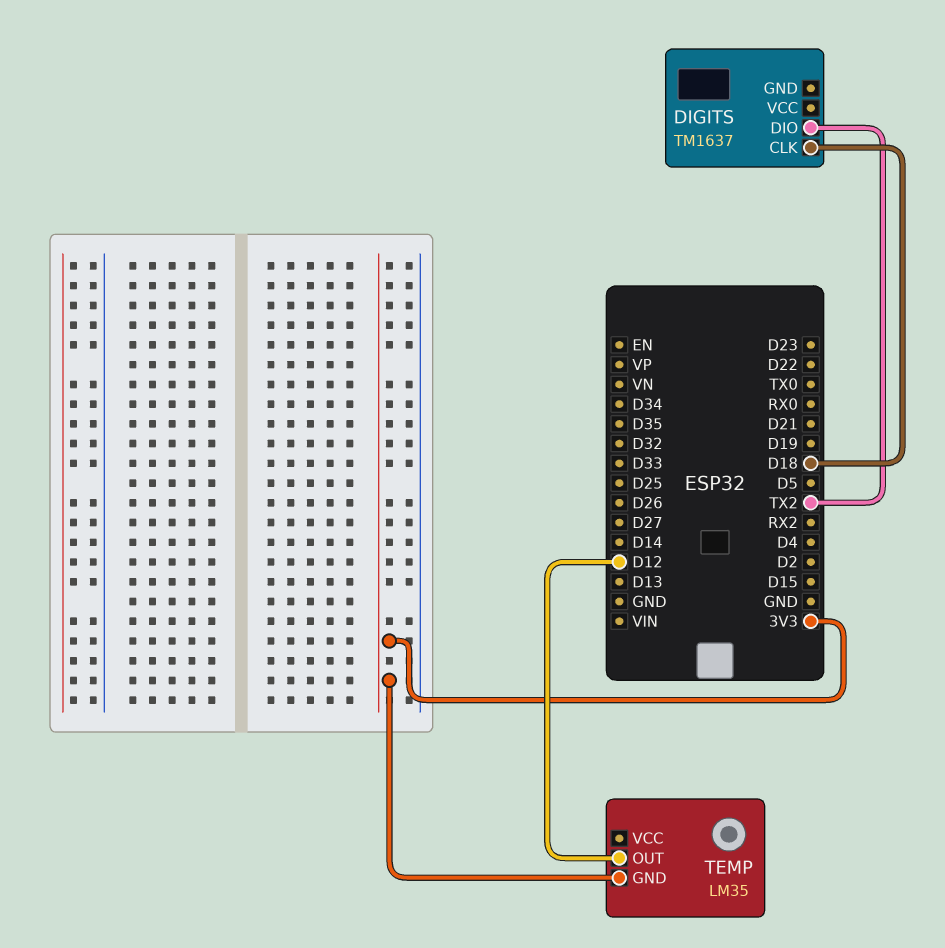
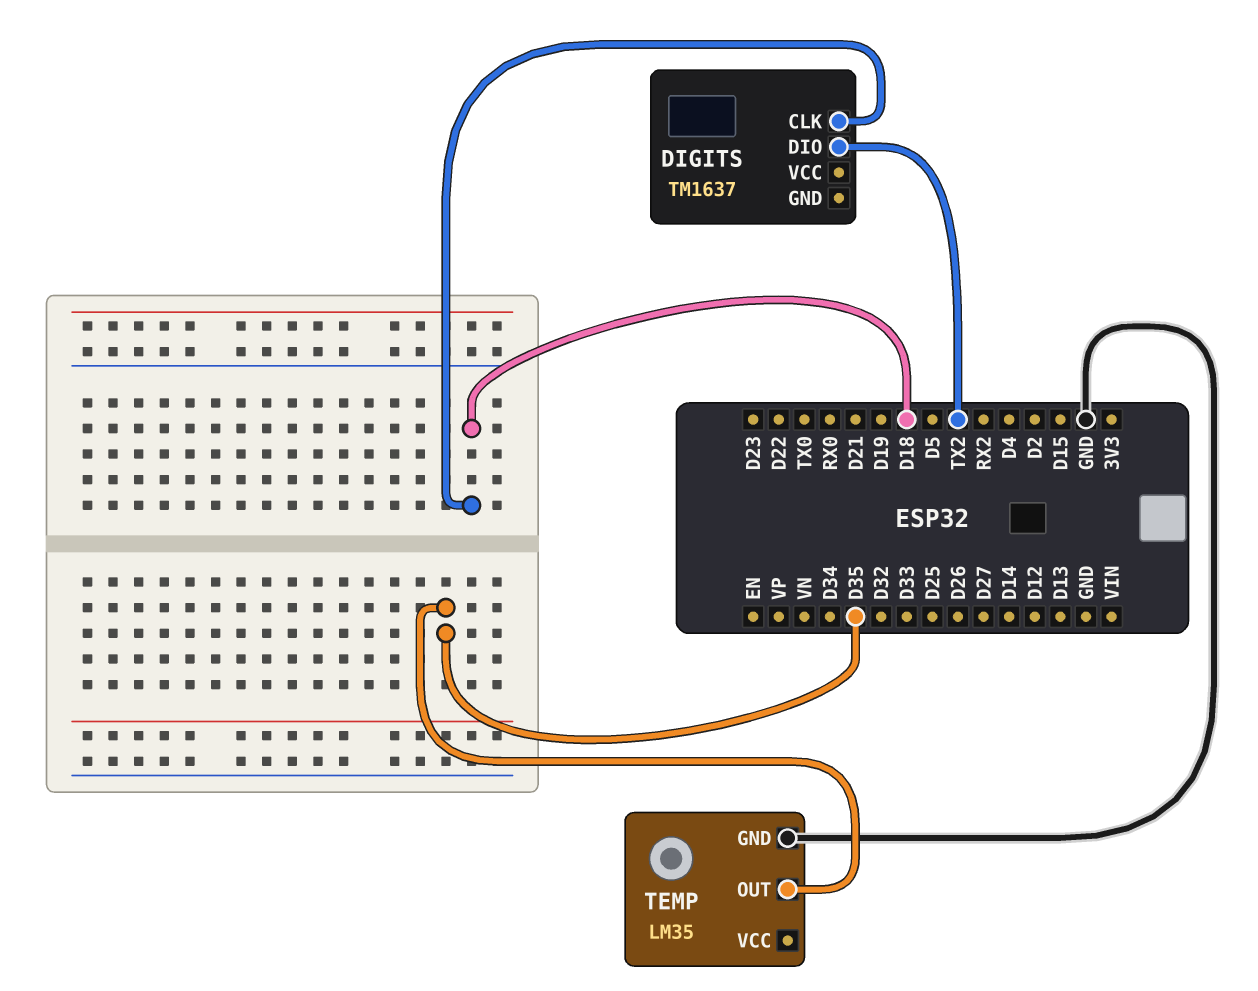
TEMP pin GND: 3V3 -> GND
TEMP pin OUT: D12 -> D35

